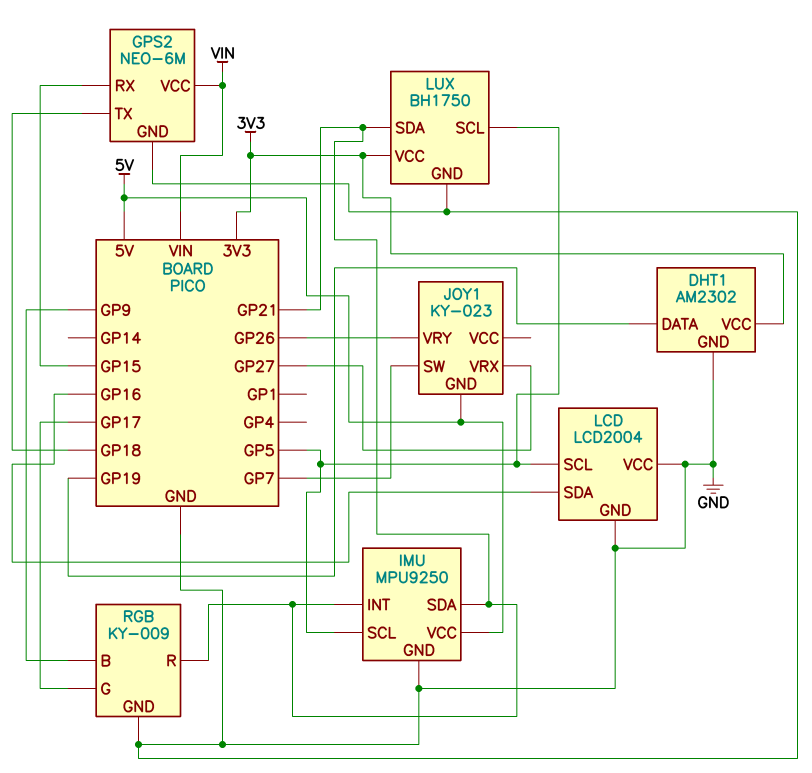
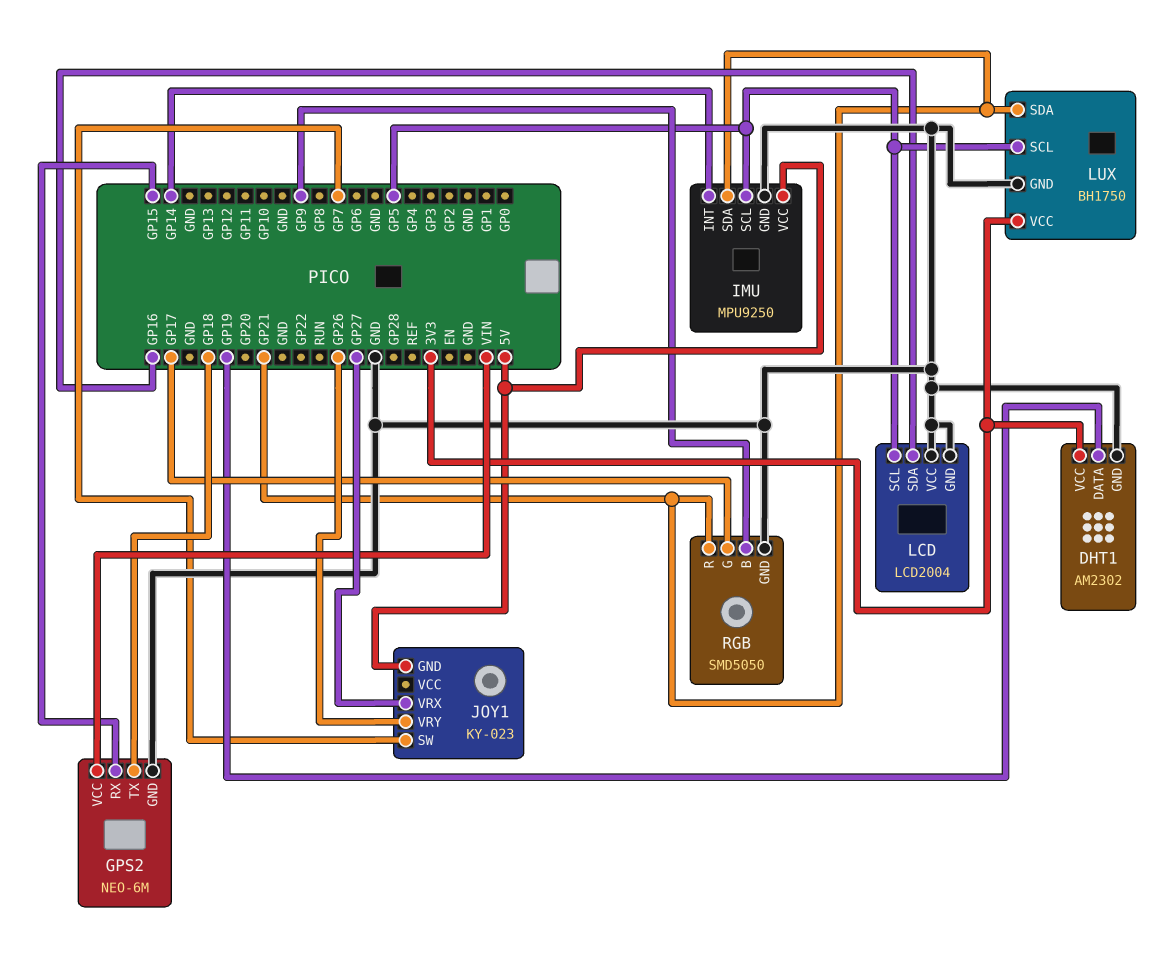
IMU pin INT: GP21 -> GP14
RGB: KY-009 -> SMD5050

